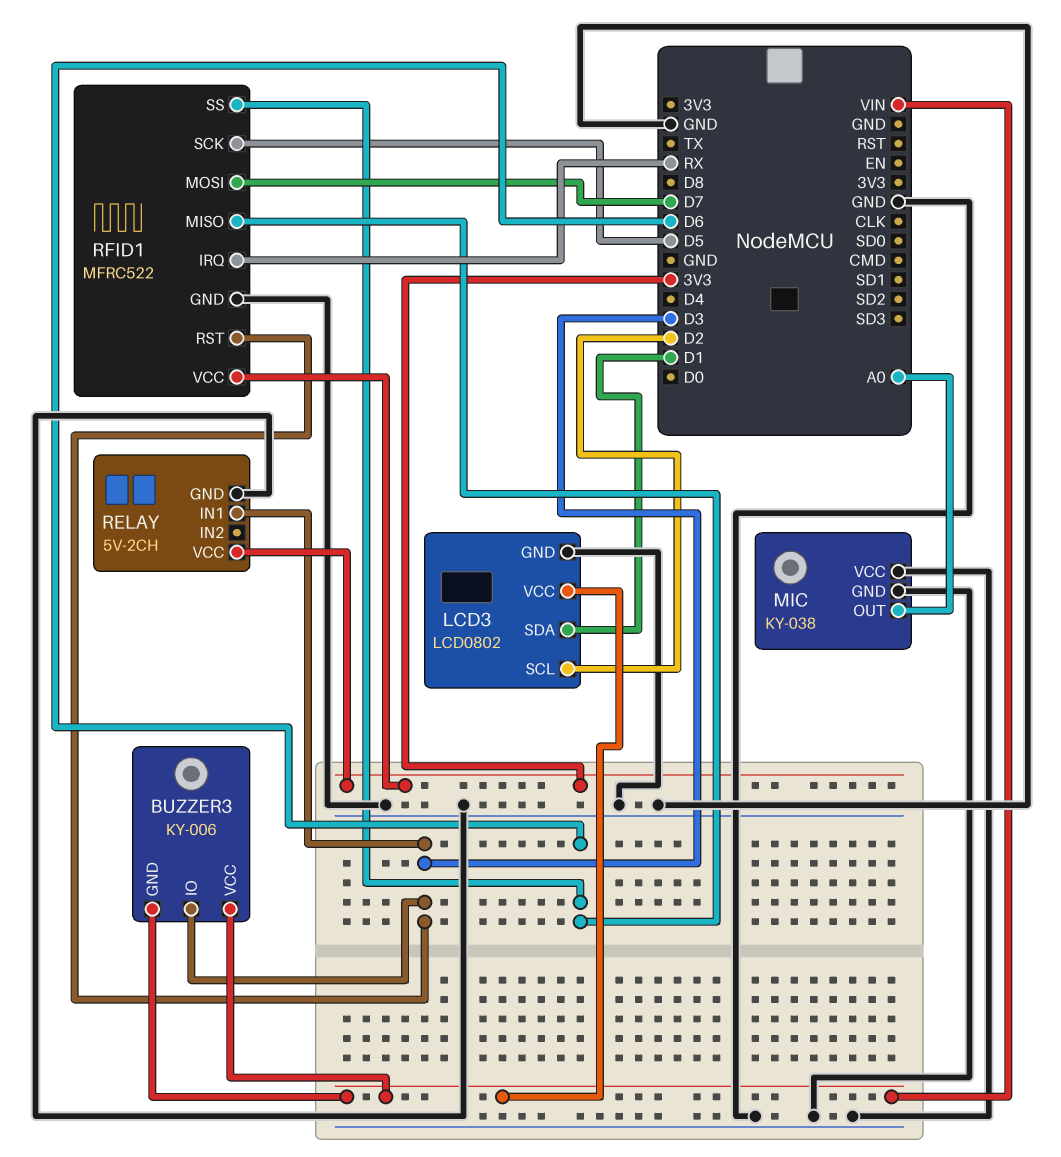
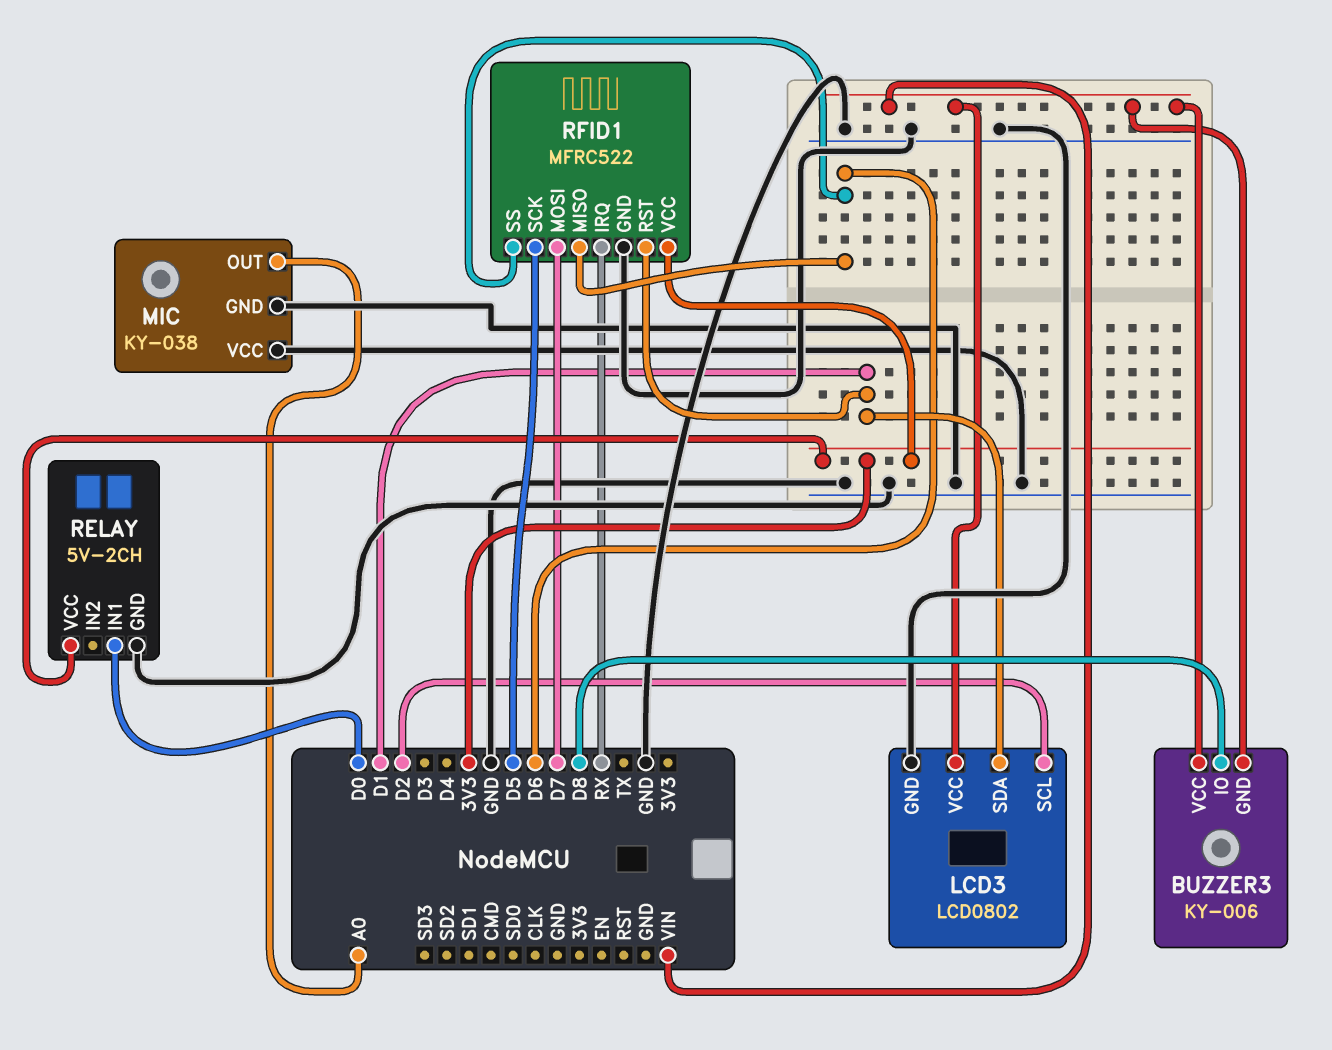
BUZZER3 pin IO: D3 -> D8
RELAY pin IN1: D3 -> D0
RFID1 pin RST: D3 -> D1

